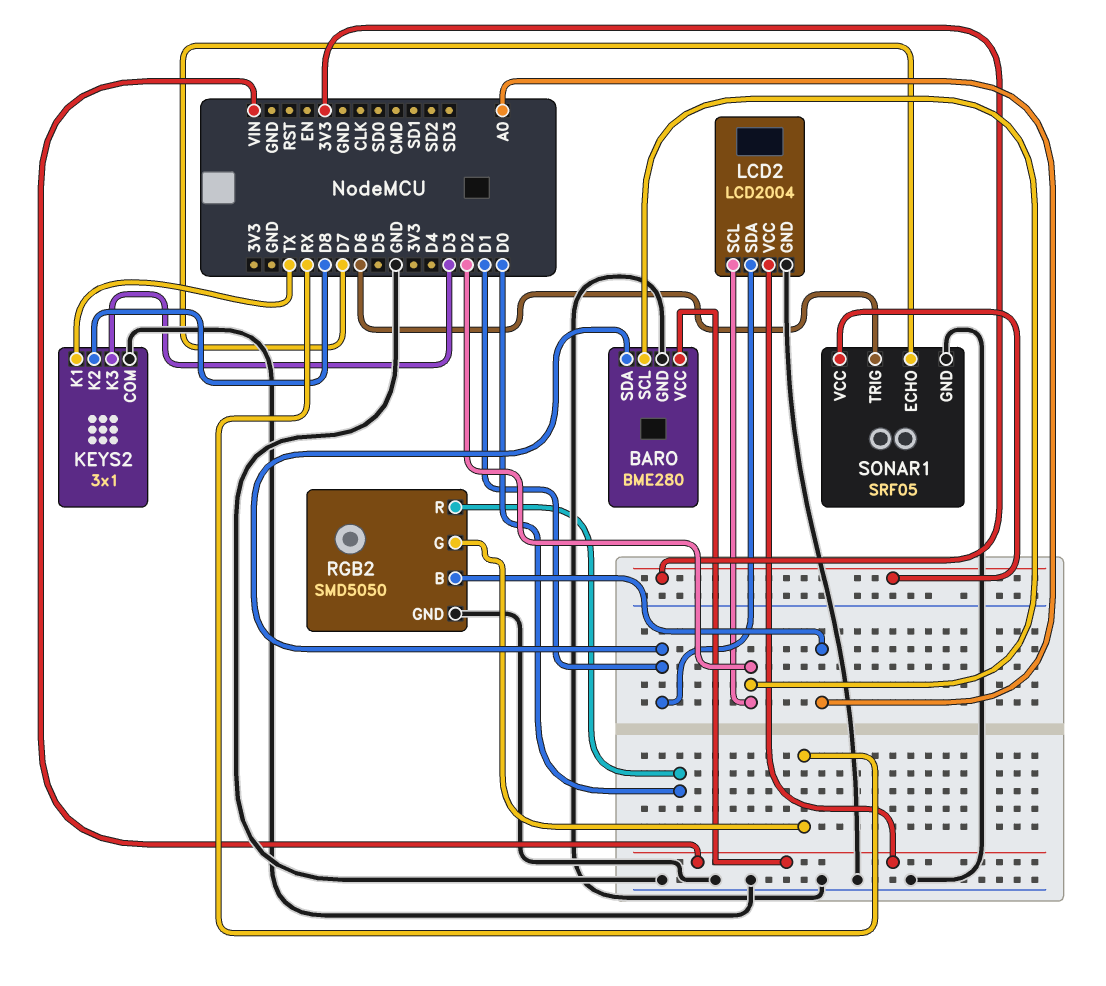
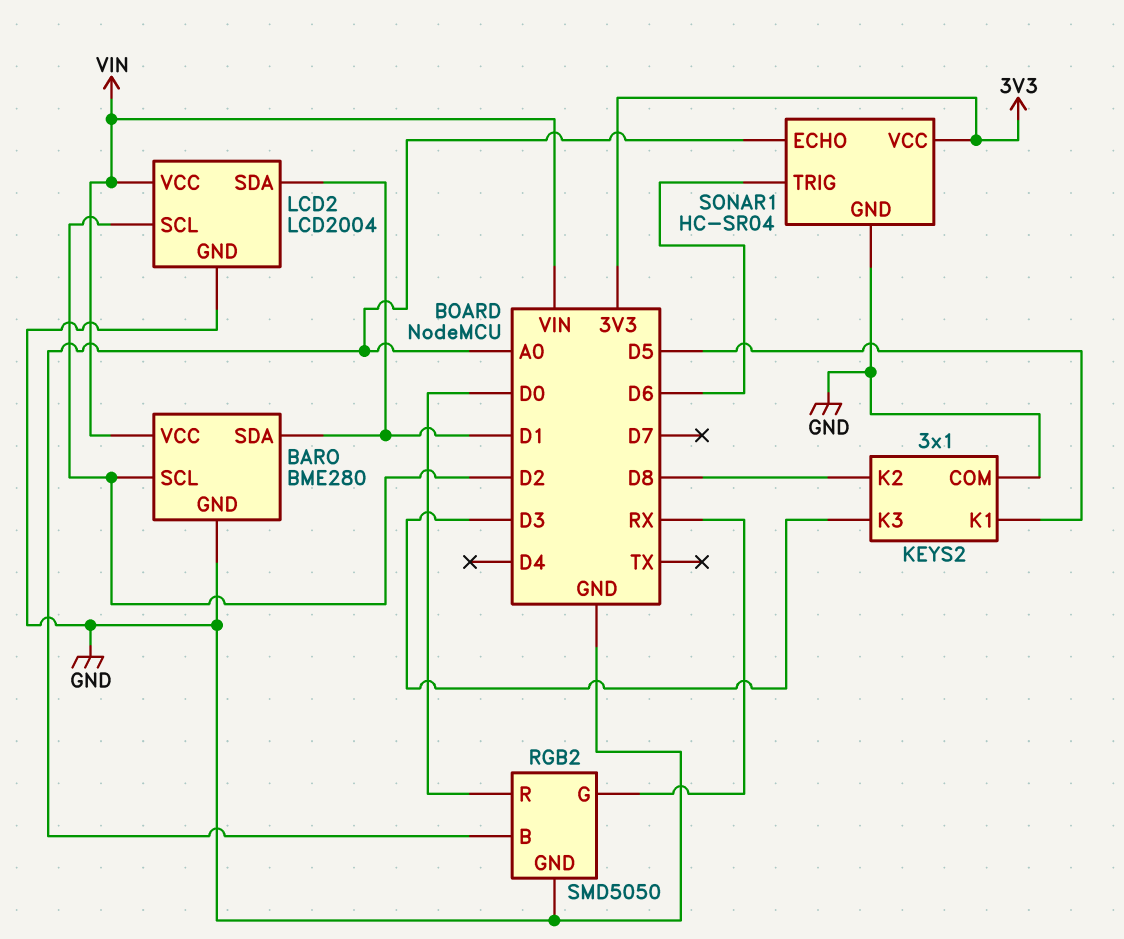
KEYS2 pin K1: TX -> D5
SONAR1: SRF05 -> HC-SR04
SONAR1 pin ECHO: D7 -> A0

